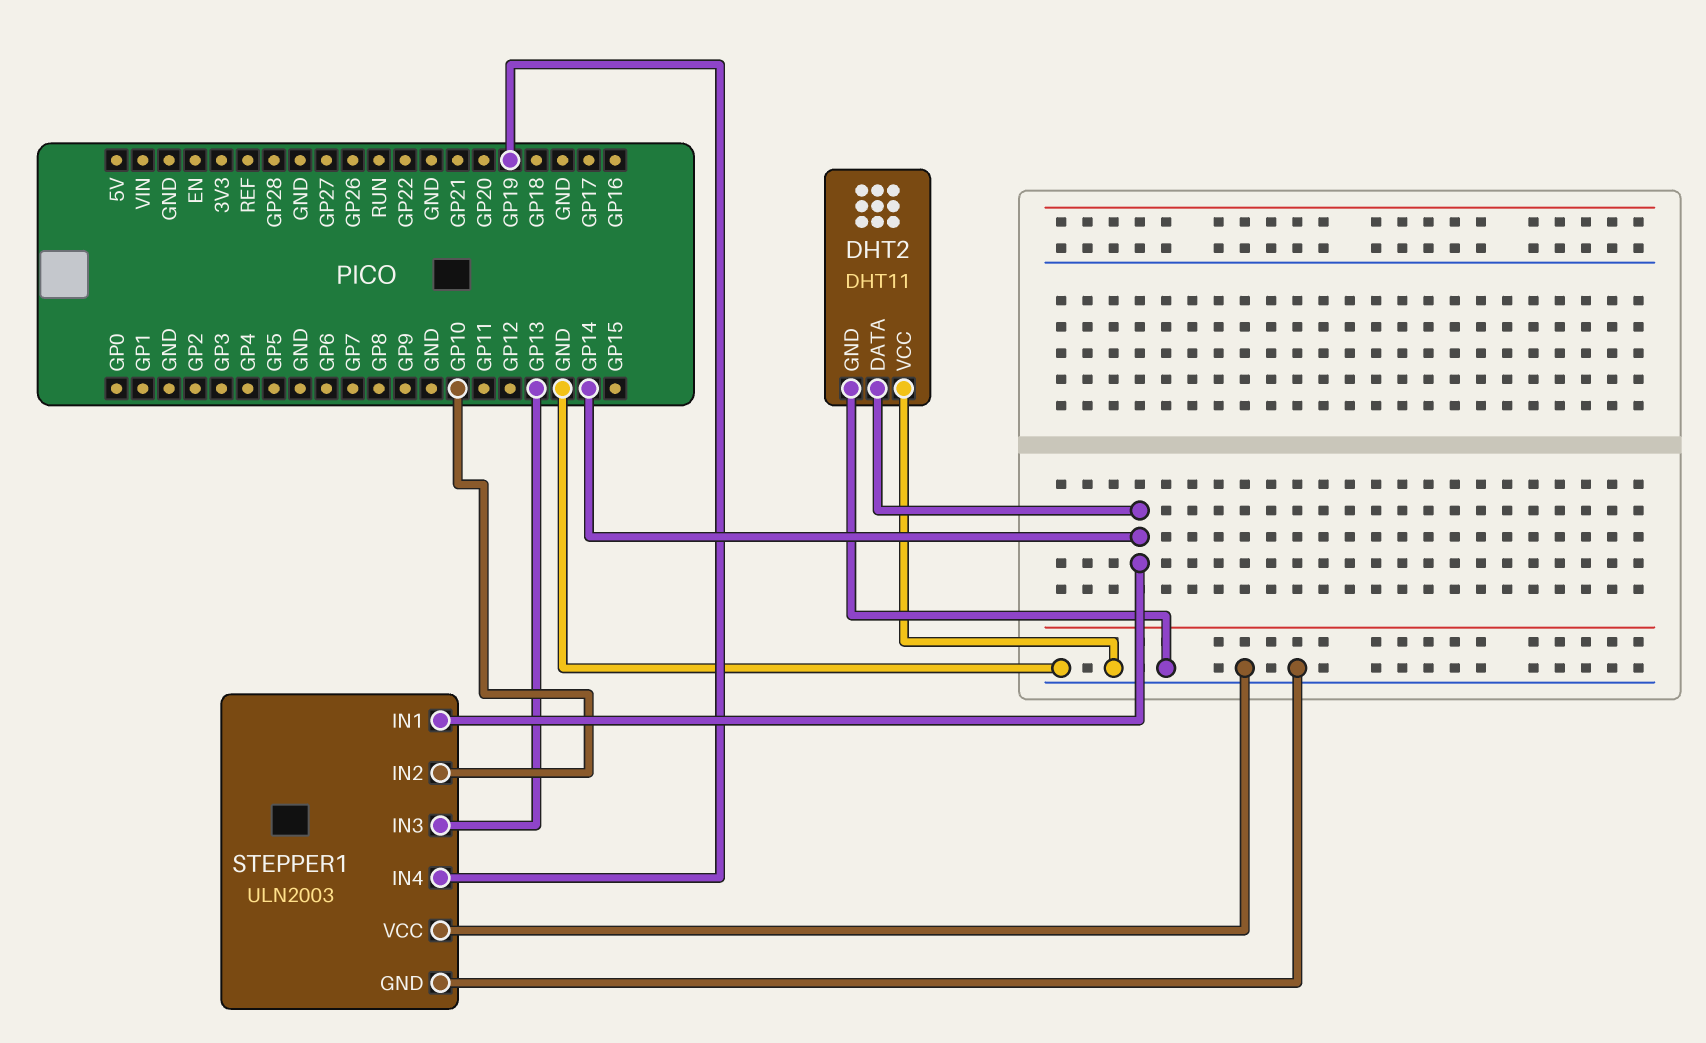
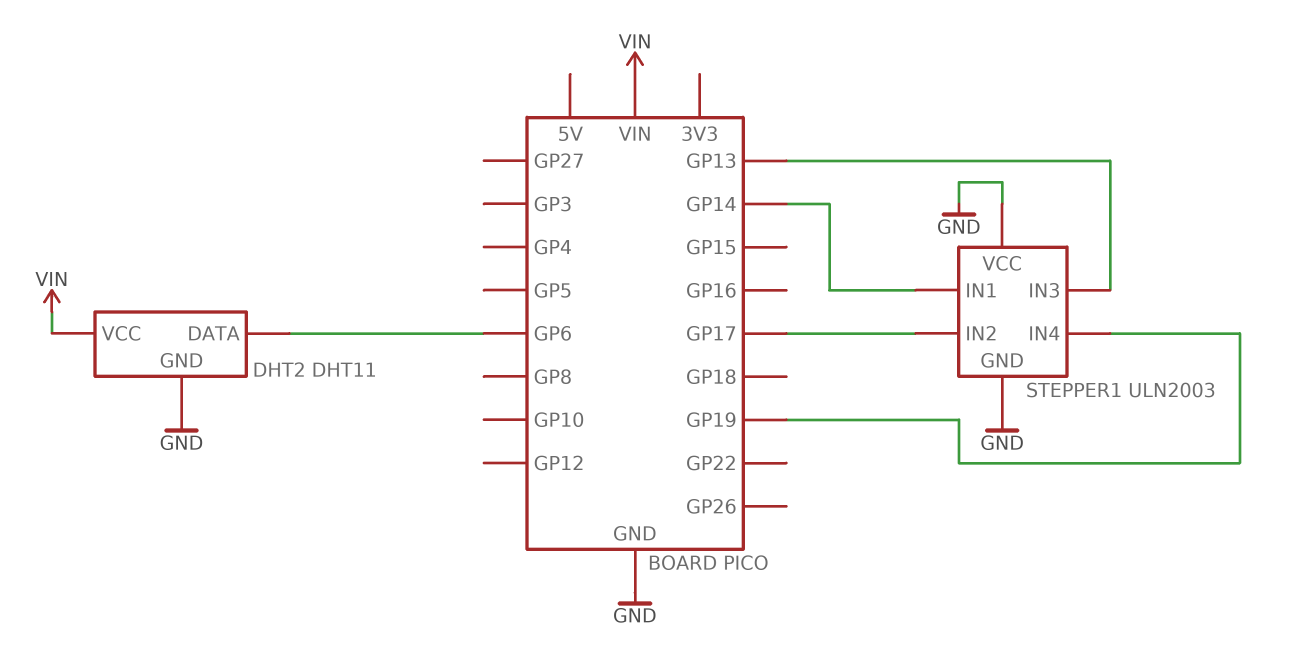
DHT2 pin DATA: GP14 -> GP6
DHT2 pin VCC: GND -> VIN
STEPPER1 pin IN2: GP10 -> GP17

